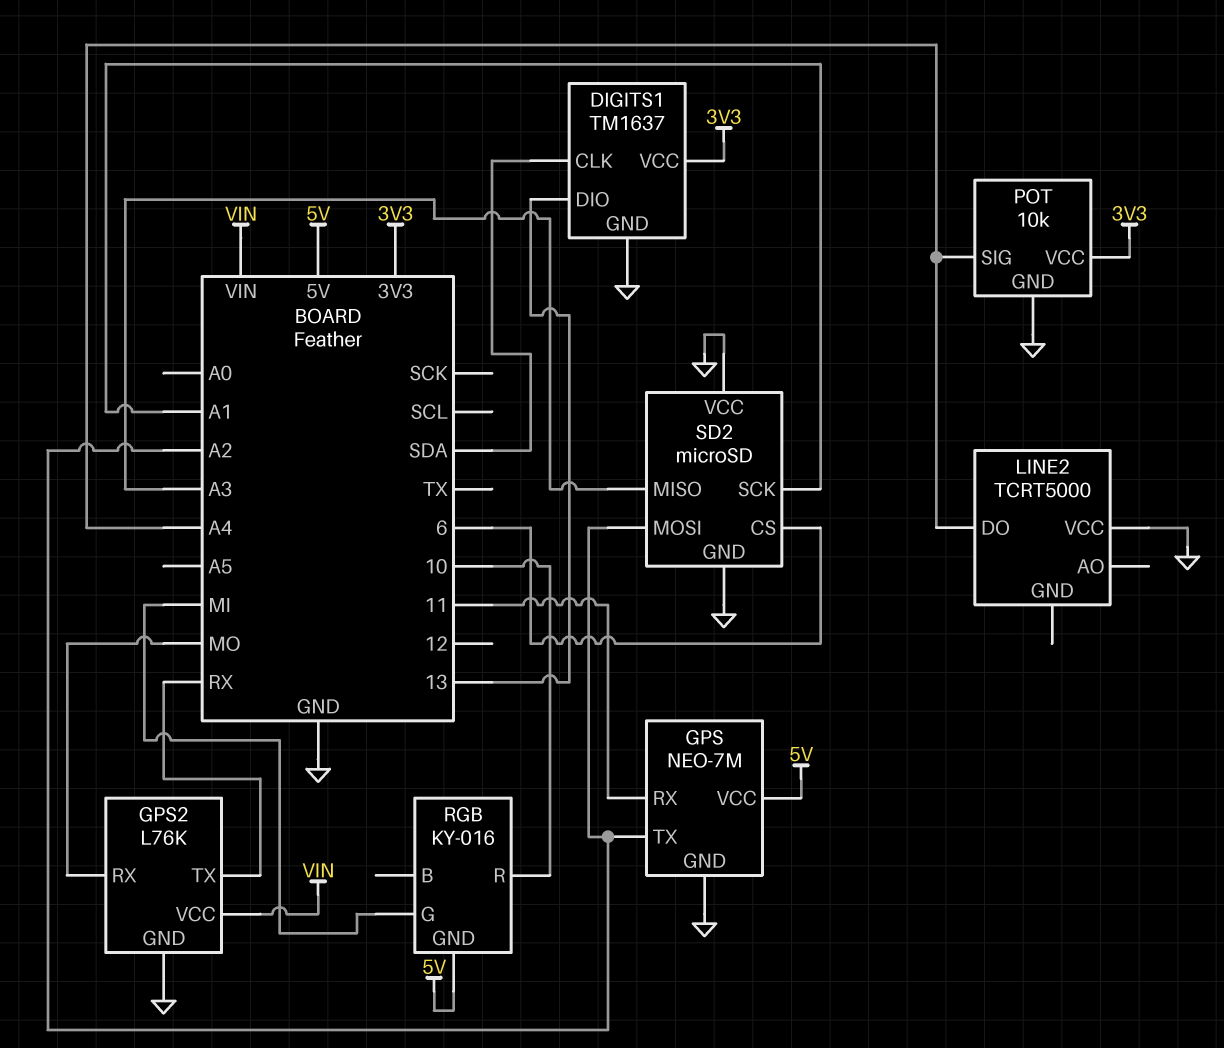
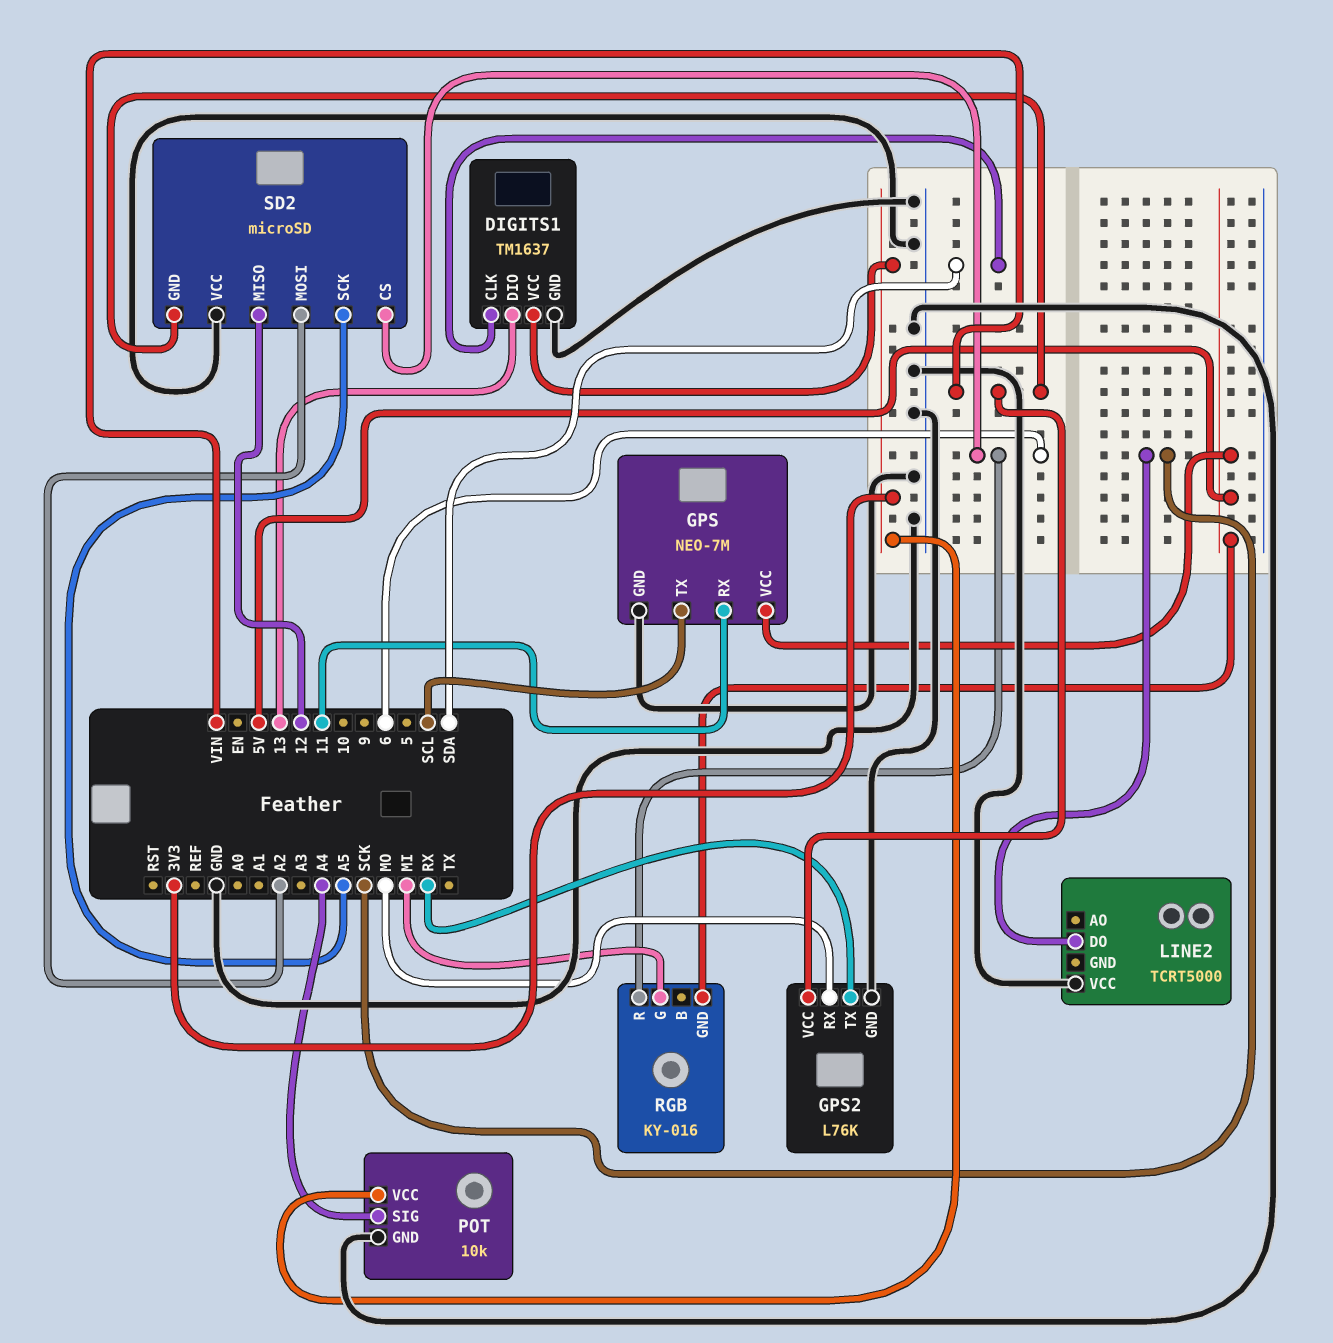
GPS pin TX: A2 -> SCL
LINE2 pin DO: A4 -> SCK
RGB pin R: 10 -> 6
SD2 pin GND: GND -> VIN
SD2 pin MISO: A3 -> 12
SD2 pin SCK: A1 -> A5

